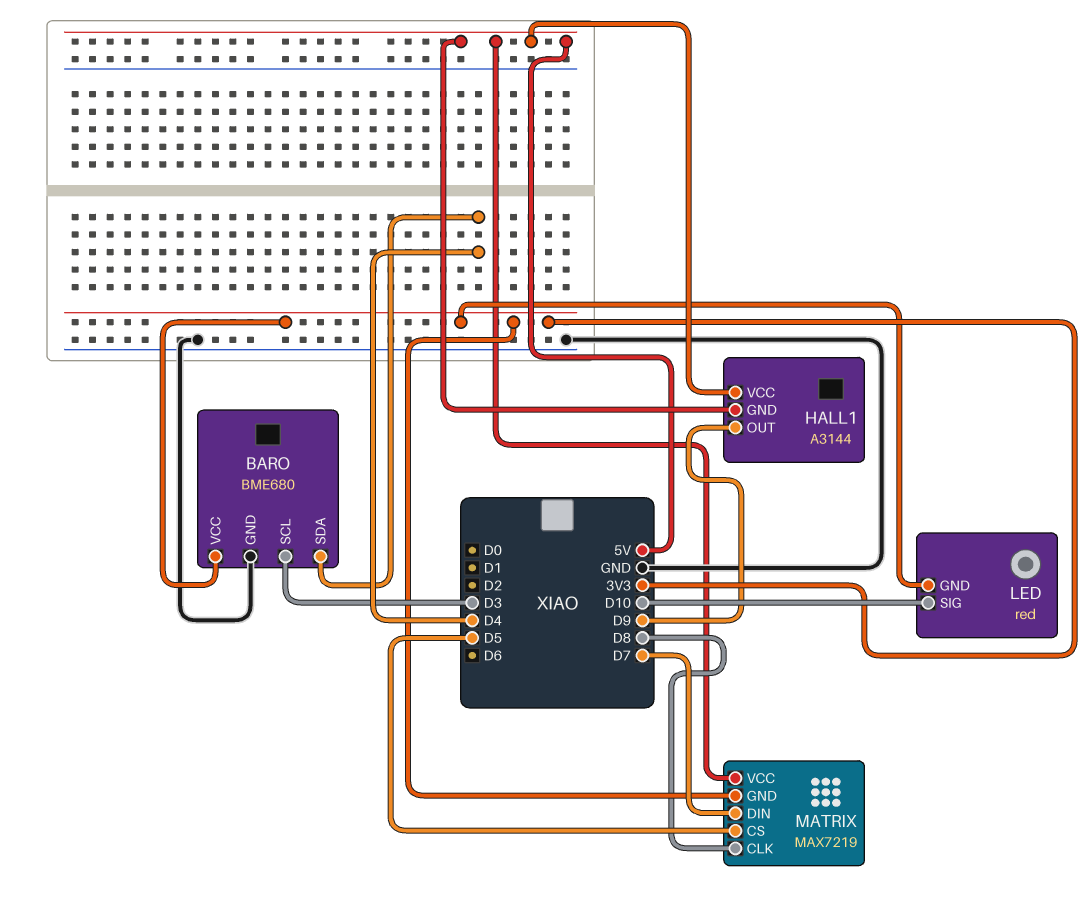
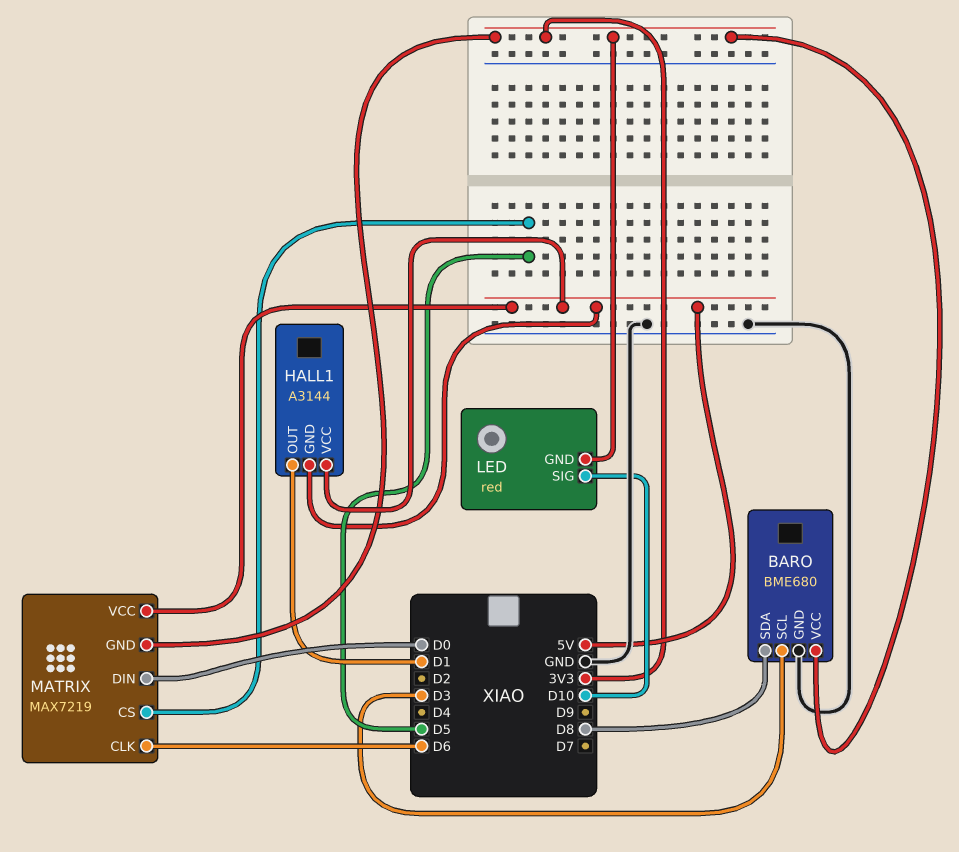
BARO pin SDA: D4 -> D8
HALL1 pin OUT: D9 -> D1
MATRIX pin CLK: D8 -> D6
MATRIX pin DIN: D7 -> D0

